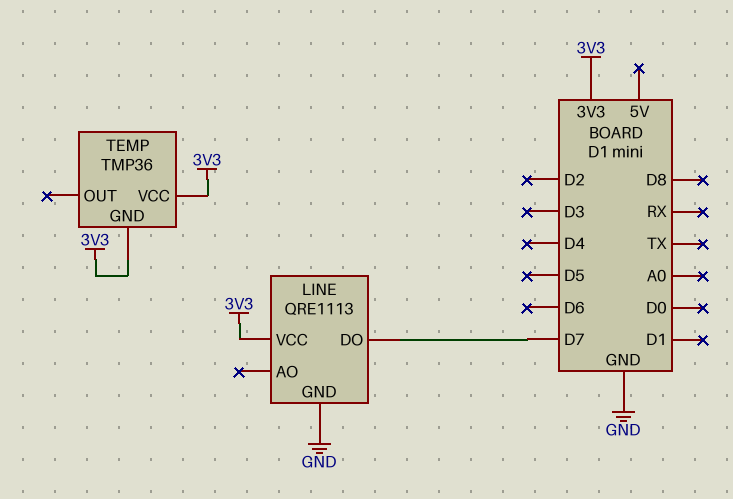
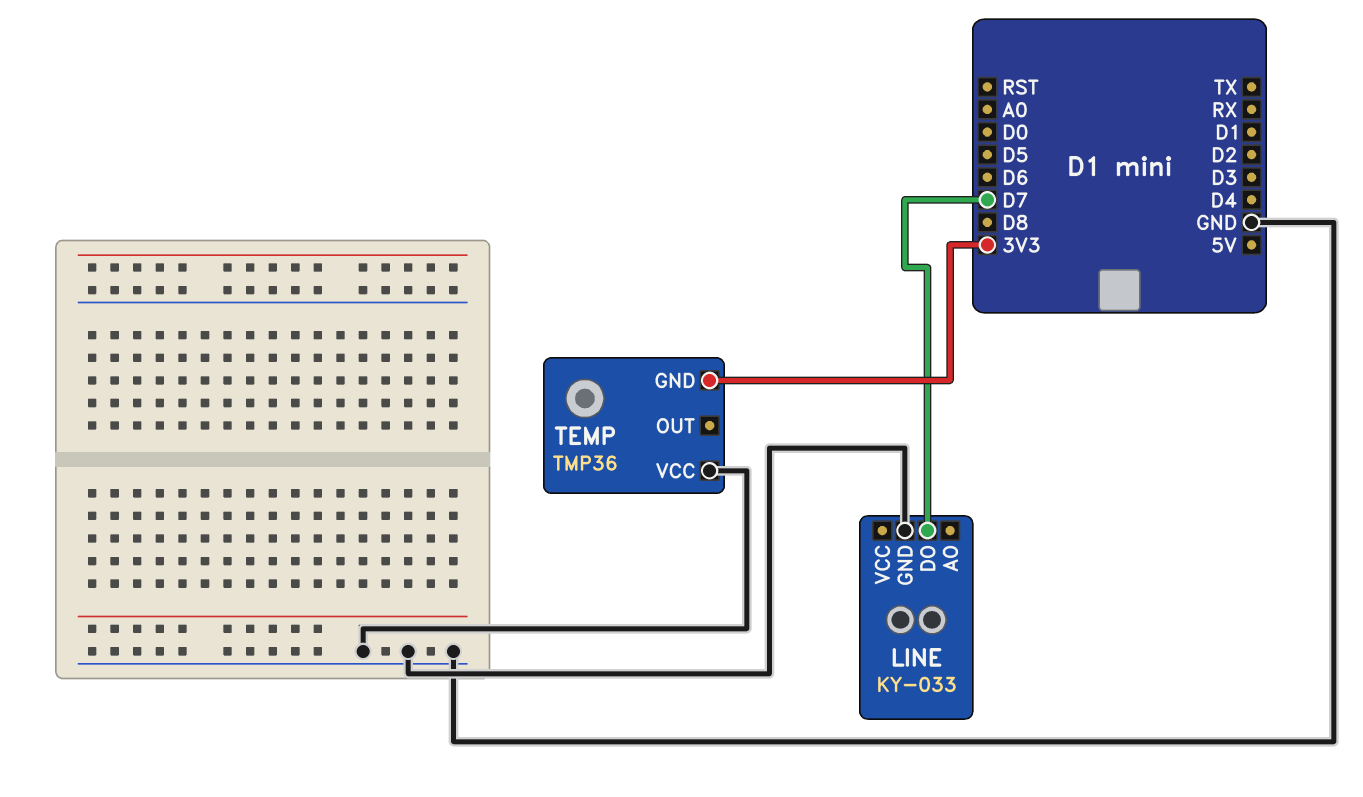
LINE: QRE1113 -> KY-033
LINE pin VCC: 3V3 -> none
TEMP pin VCC: 3V3 -> GND

